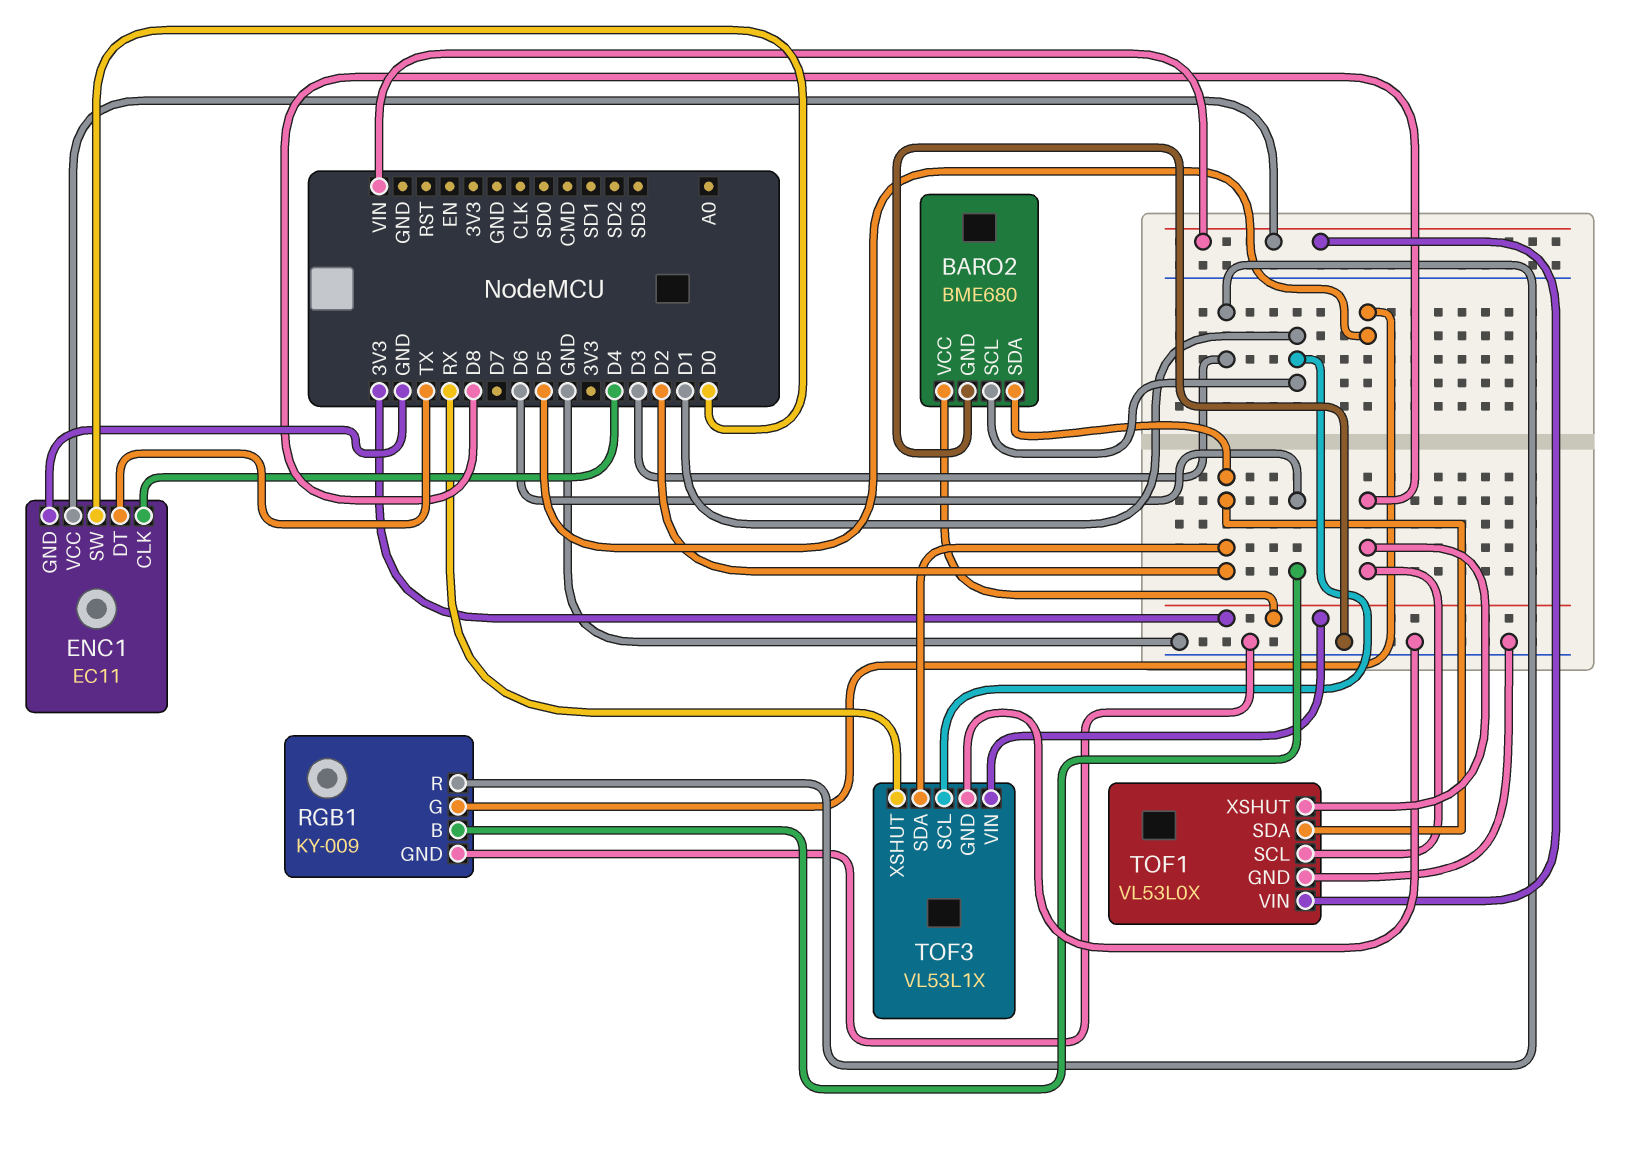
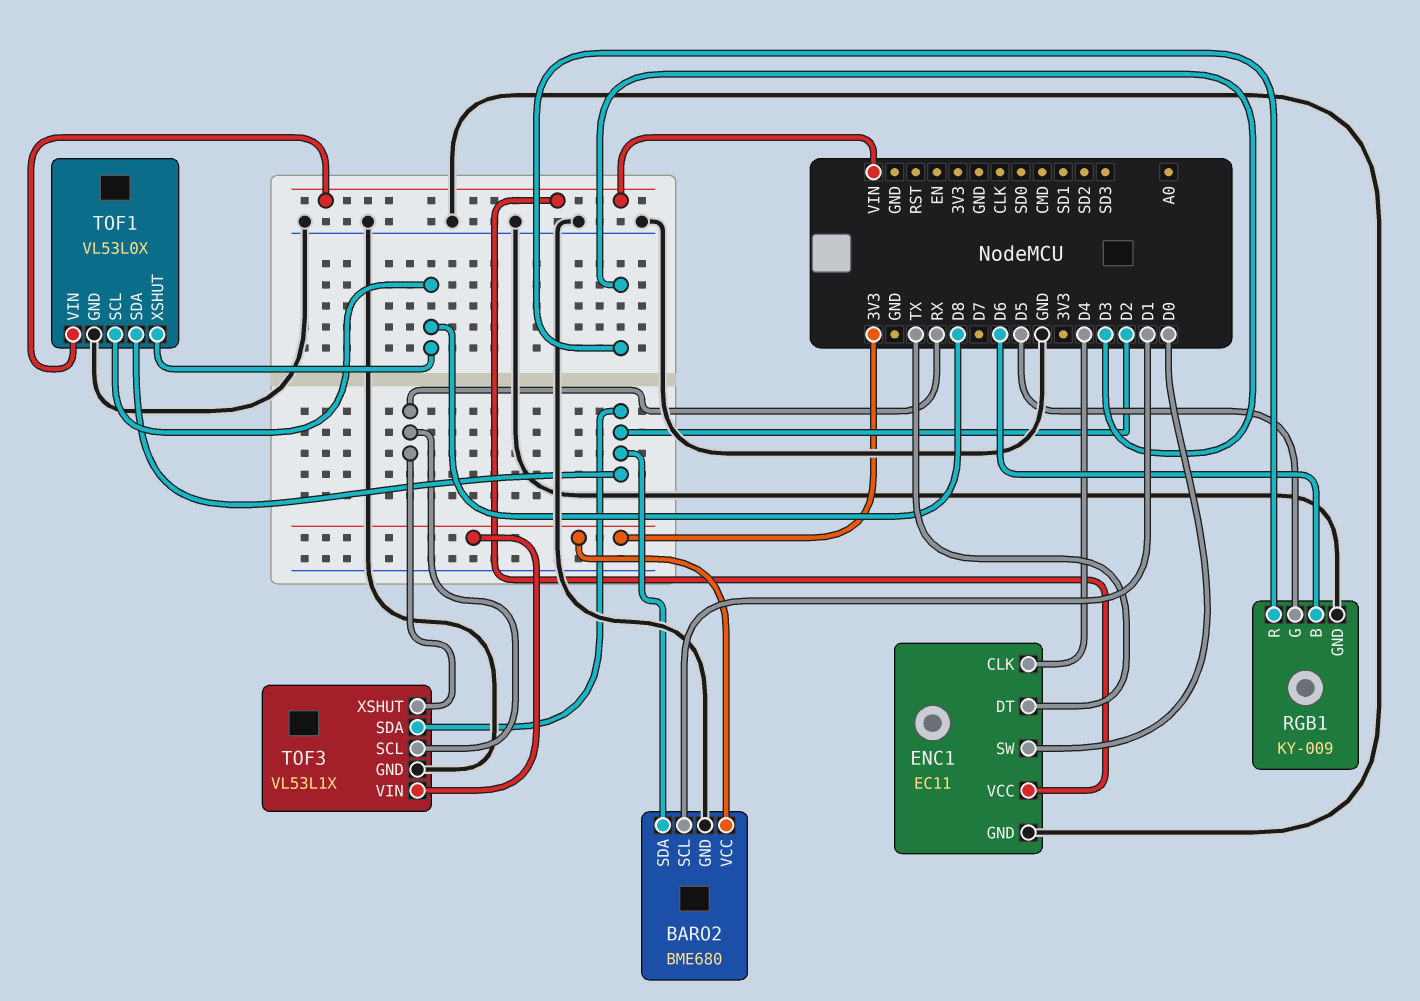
TOF3 pin SCL: D1 -> RX

